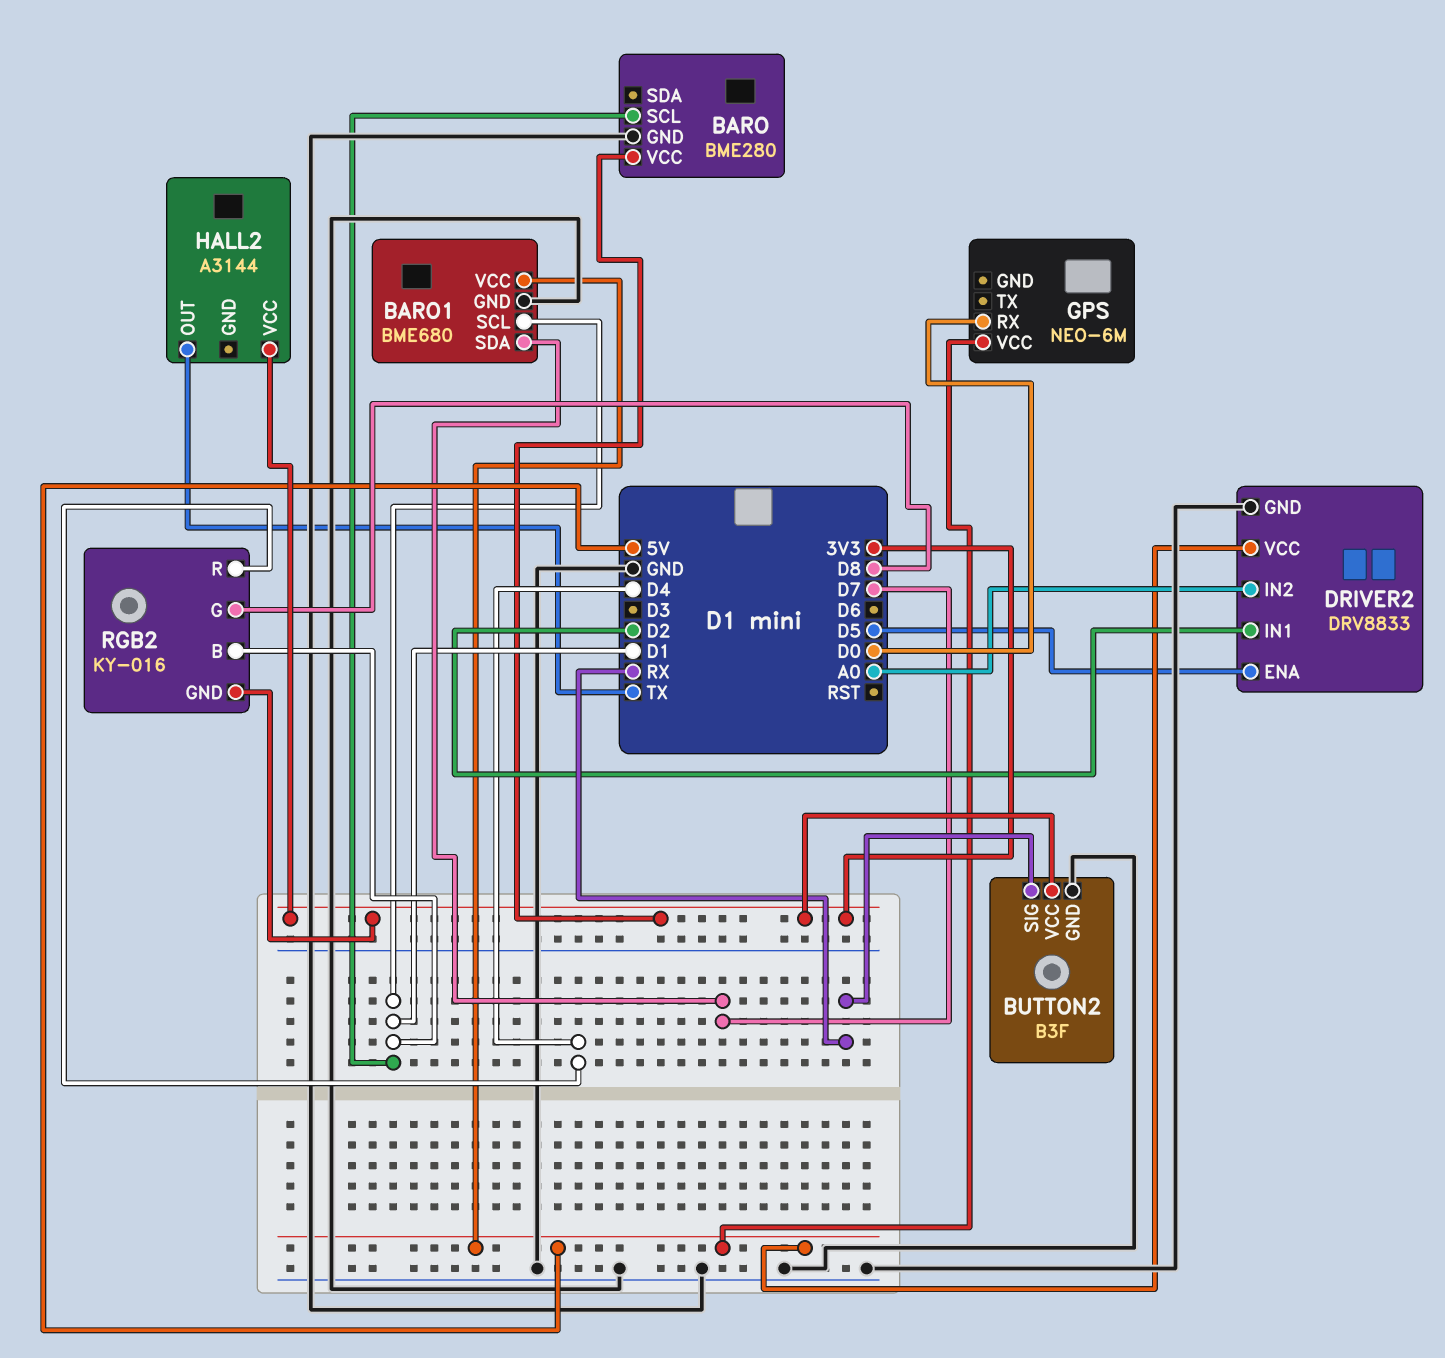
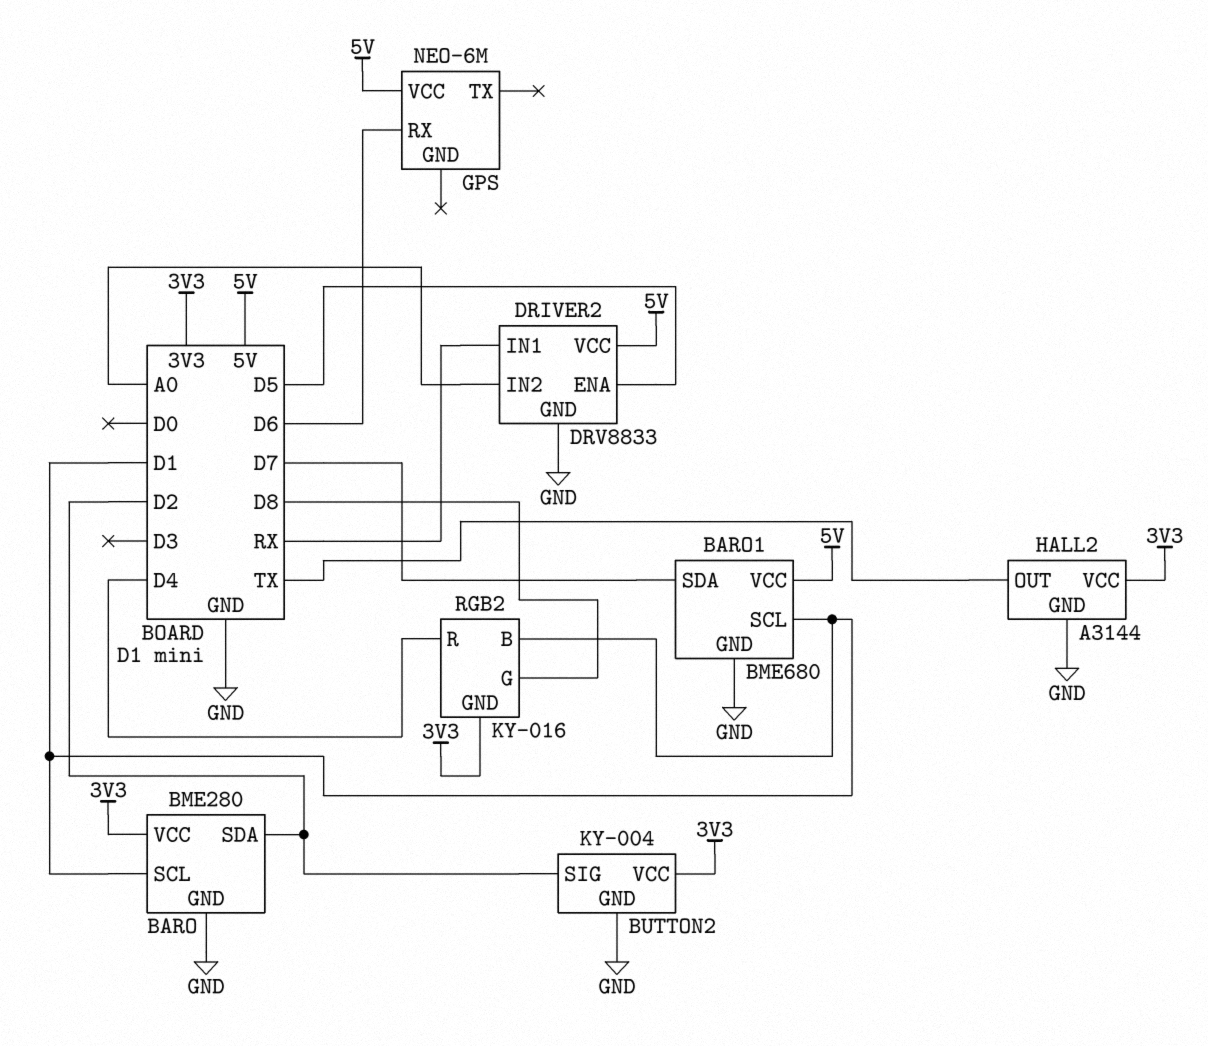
BARO pin SDA: none -> D2
BUTTON2: B3F -> KY-004
BUTTON2 pin SIG: RX -> D2
DRIVER2 pin IN1: D2 -> RX
GPS pin RX: D0 -> D6
HALL2 pin GND: none -> GND

